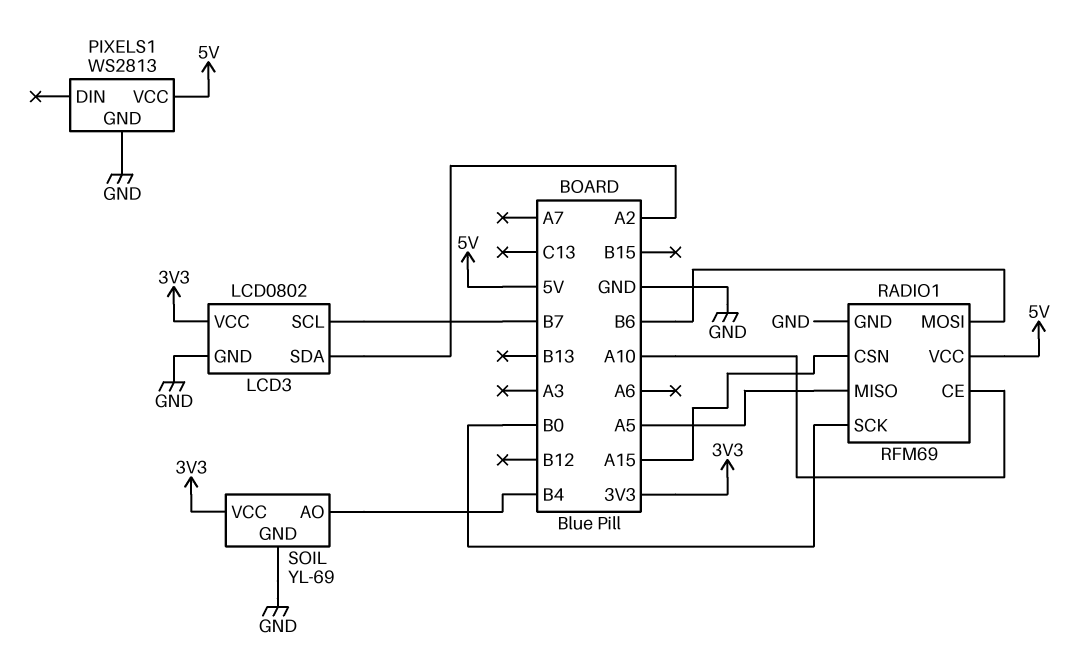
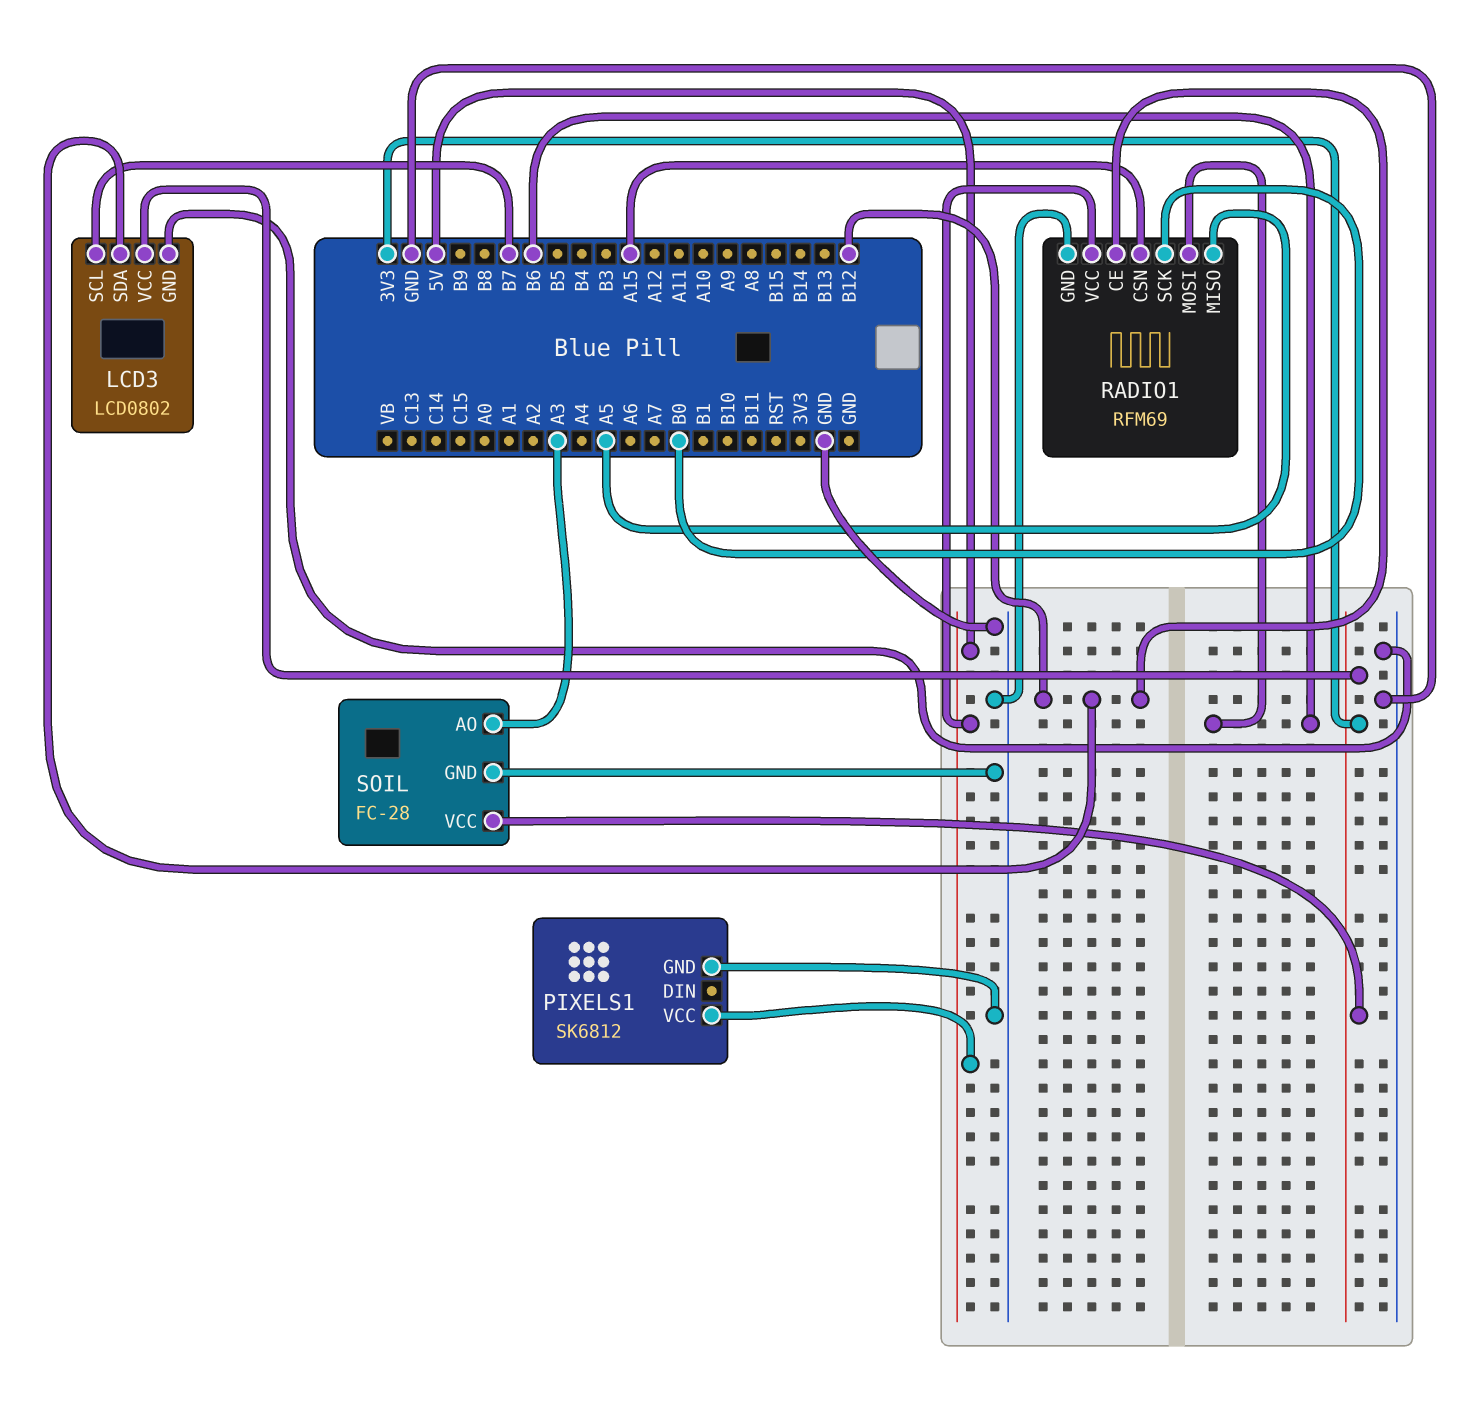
LCD3 pin SDA: A2 -> B12
PIXELS1: WS2813 -> SK6812
RADIO1 pin CE: A10 -> B12
SOIL: YL-69 -> FC-28
SOIL pin AO: B4 -> A3

